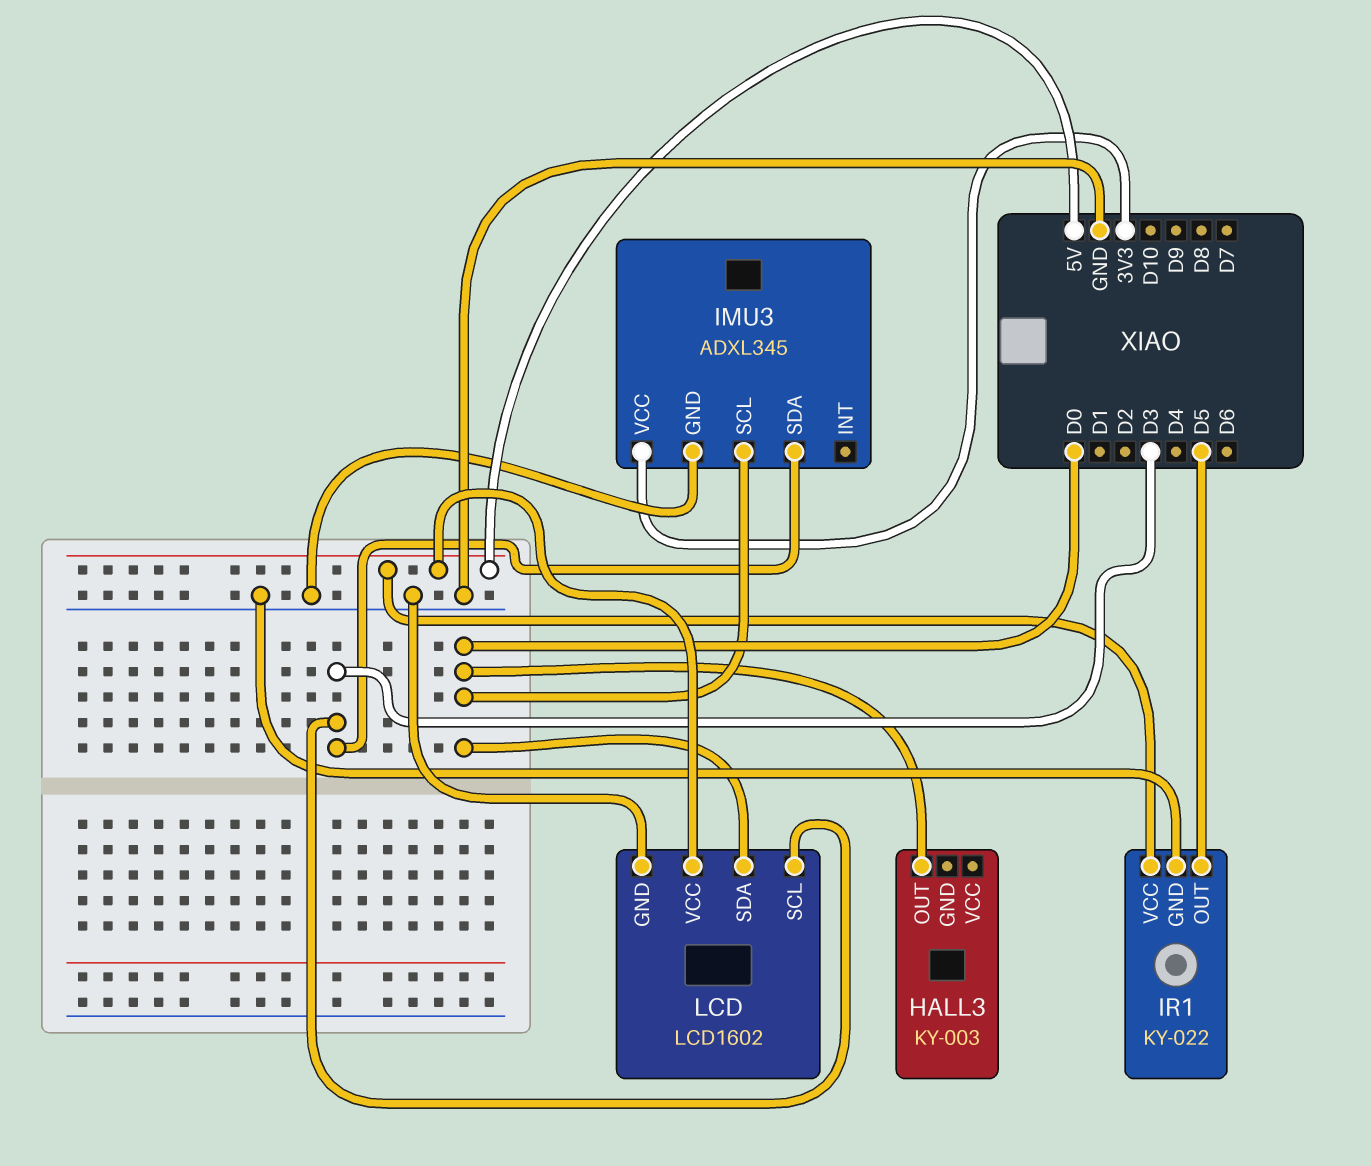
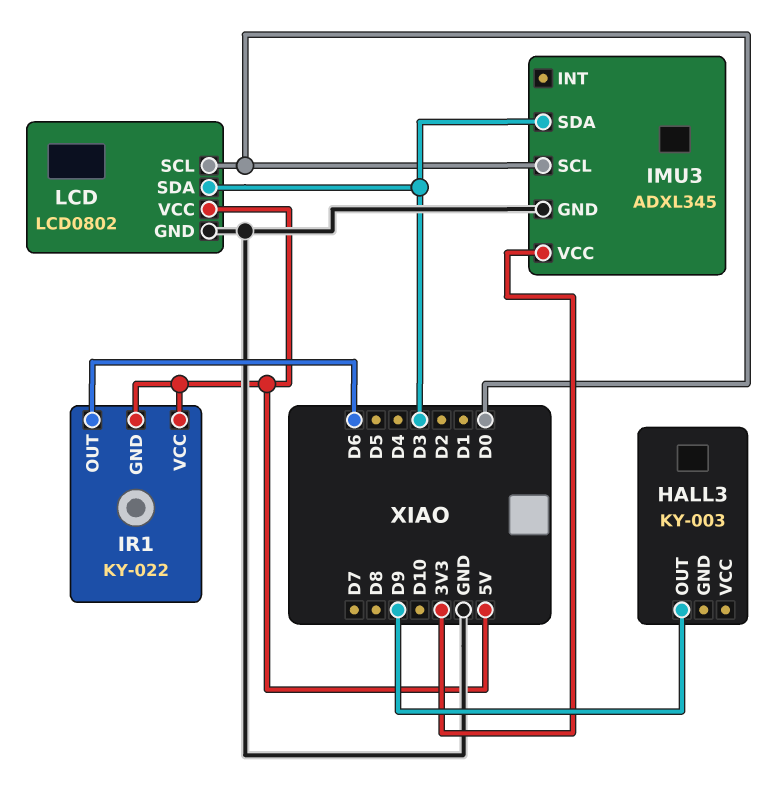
HALL3 pin OUT: D0 -> D9
IR1 pin GND: GND -> 5V
IR1 pin OUT: D5 -> D6
LCD: LCD1602 -> LCD0802
LCD pin SCL: D3 -> D0
LCD pin SDA: D0 -> D3

